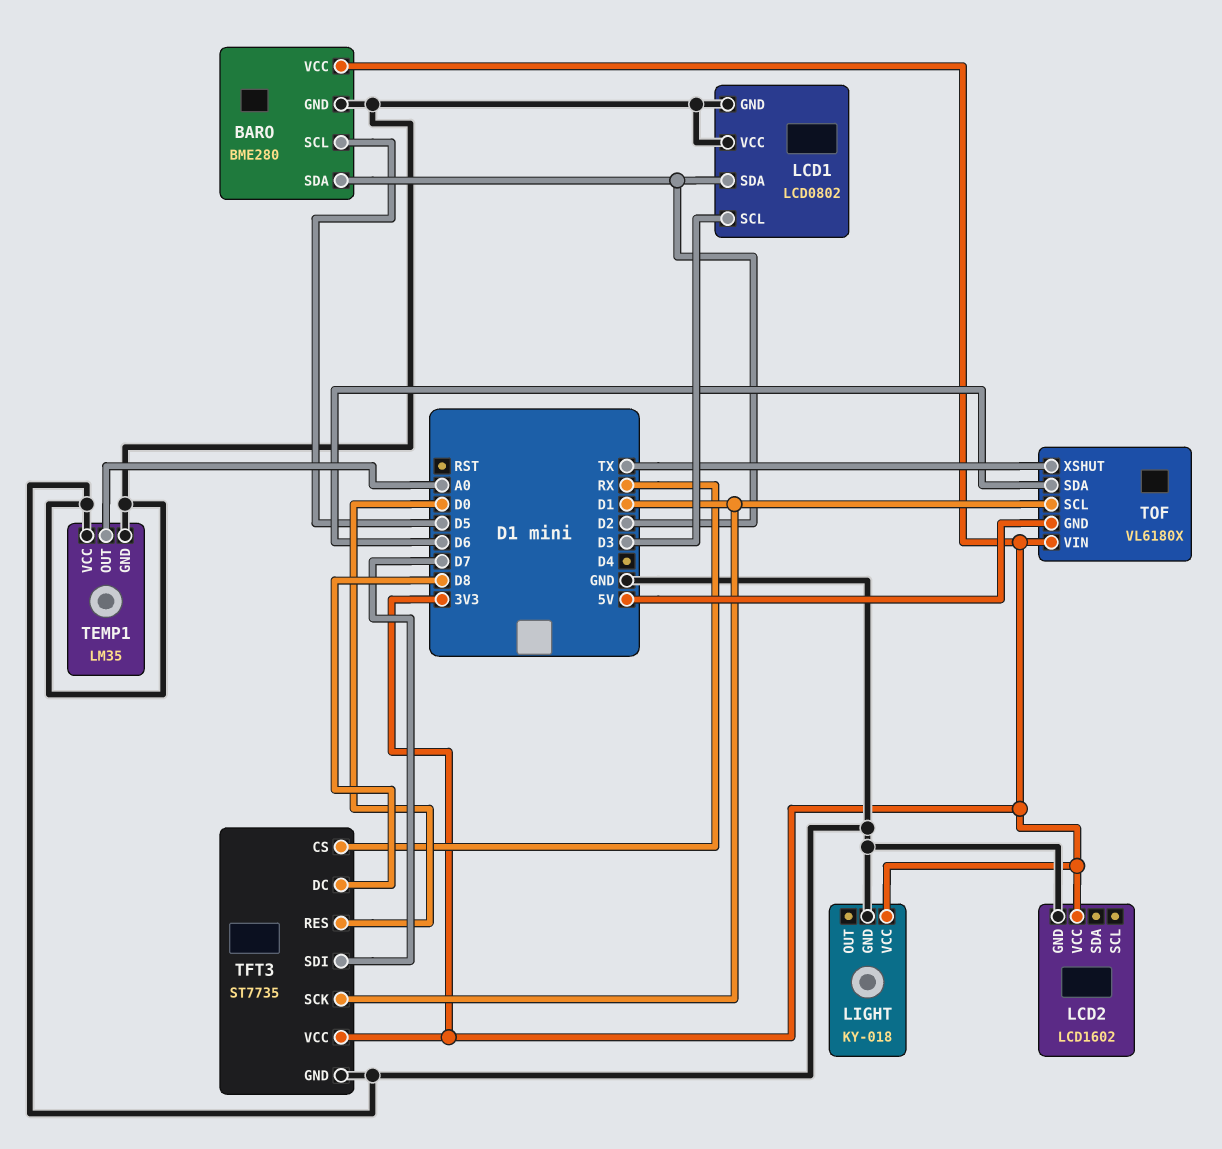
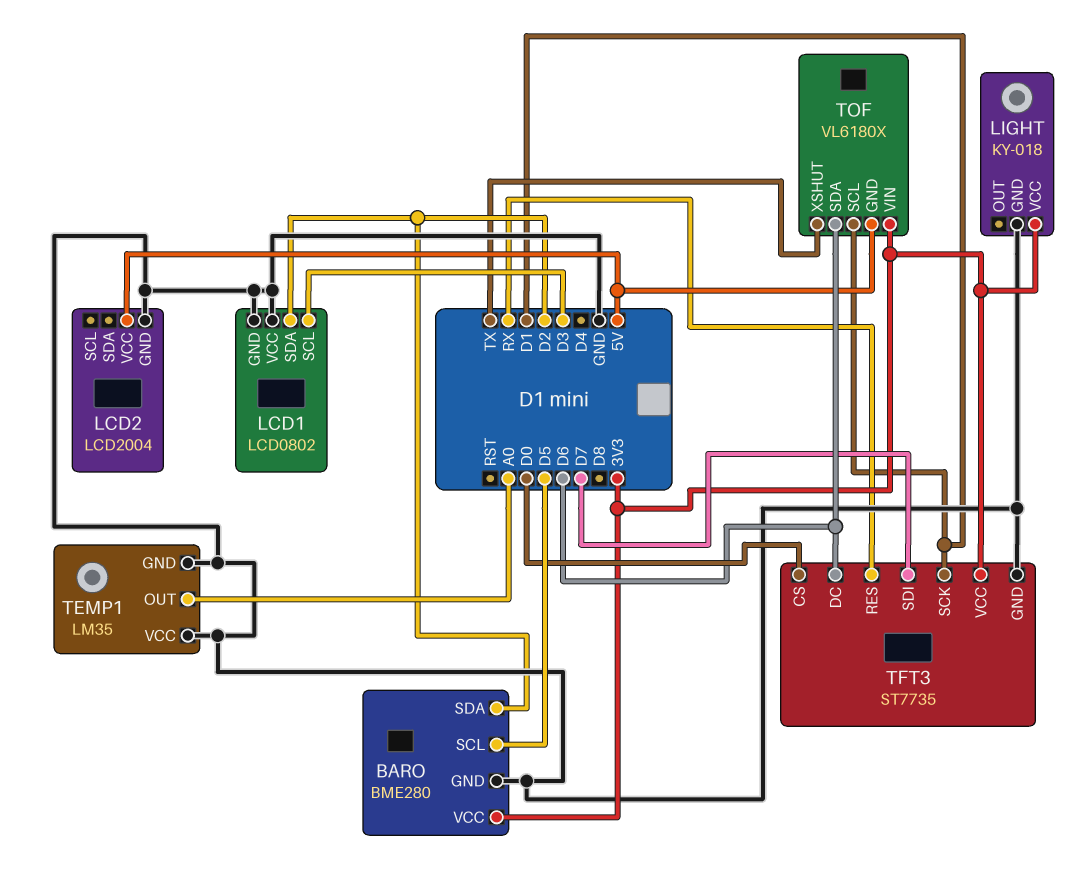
LCD2: LCD1602 -> LCD2004
LCD2 pin VCC: 3V3 -> 5V
TFT3 pin CS: RX -> D0
TFT3 pin DC: D8 -> D6
TFT3 pin RES: D0 -> RX

